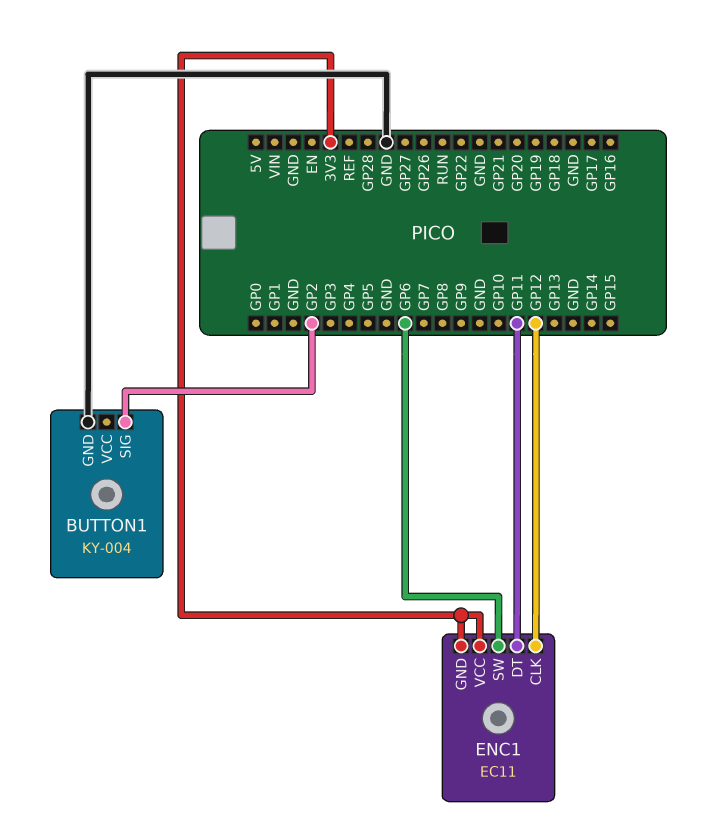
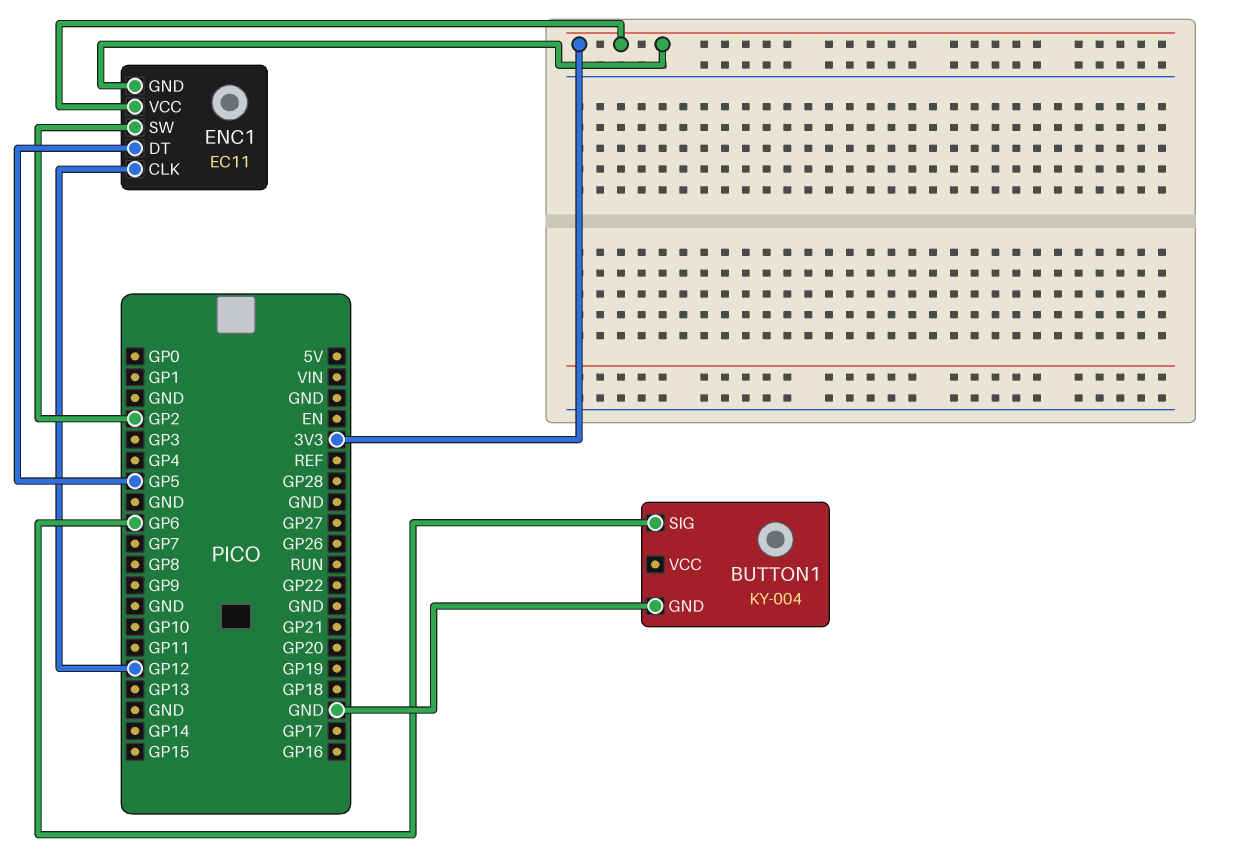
BUTTON1 pin SIG: GP2 -> GP6
ENC1 pin DT: GP11 -> GP5
ENC1 pin SW: GP6 -> GP2

